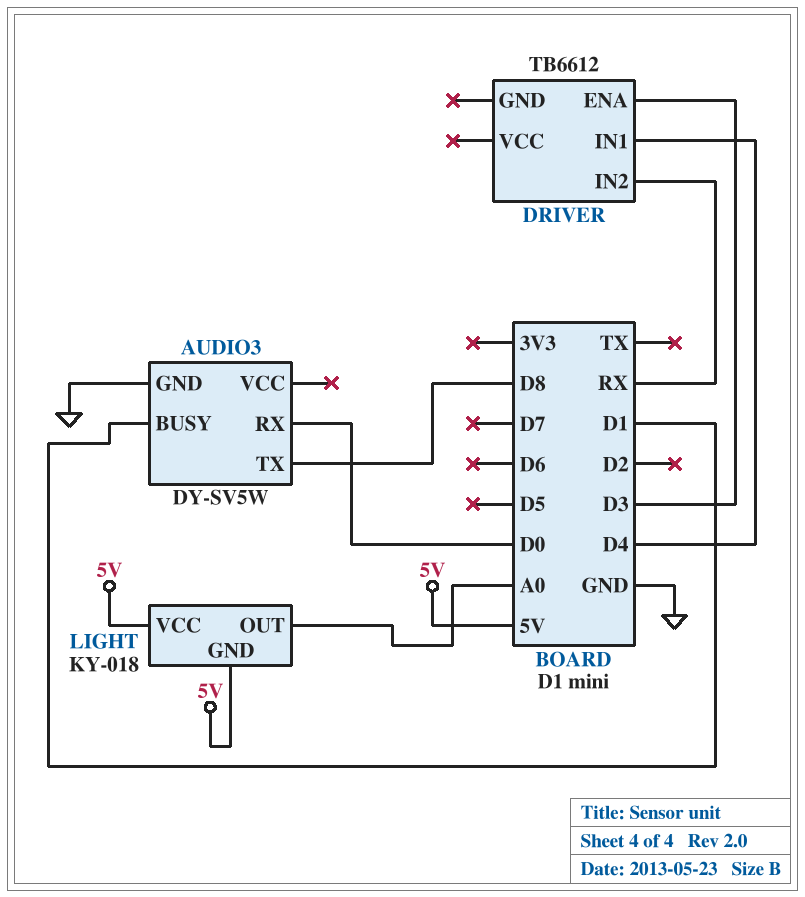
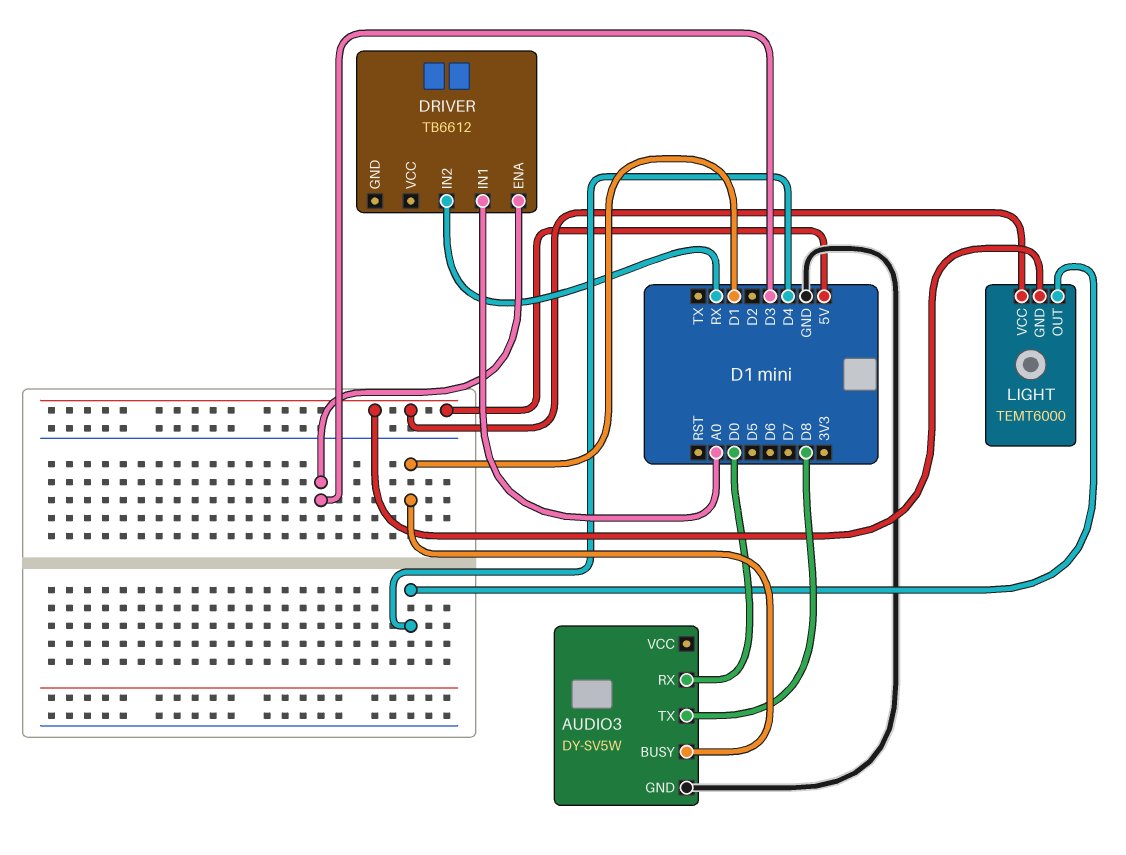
DRIVER pin IN1: D4 -> A0
LIGHT: KY-018 -> TEMT6000
LIGHT pin OUT: A0 -> D4

